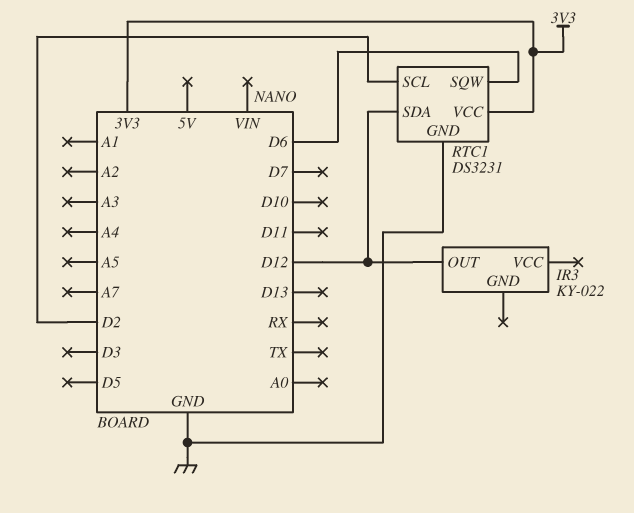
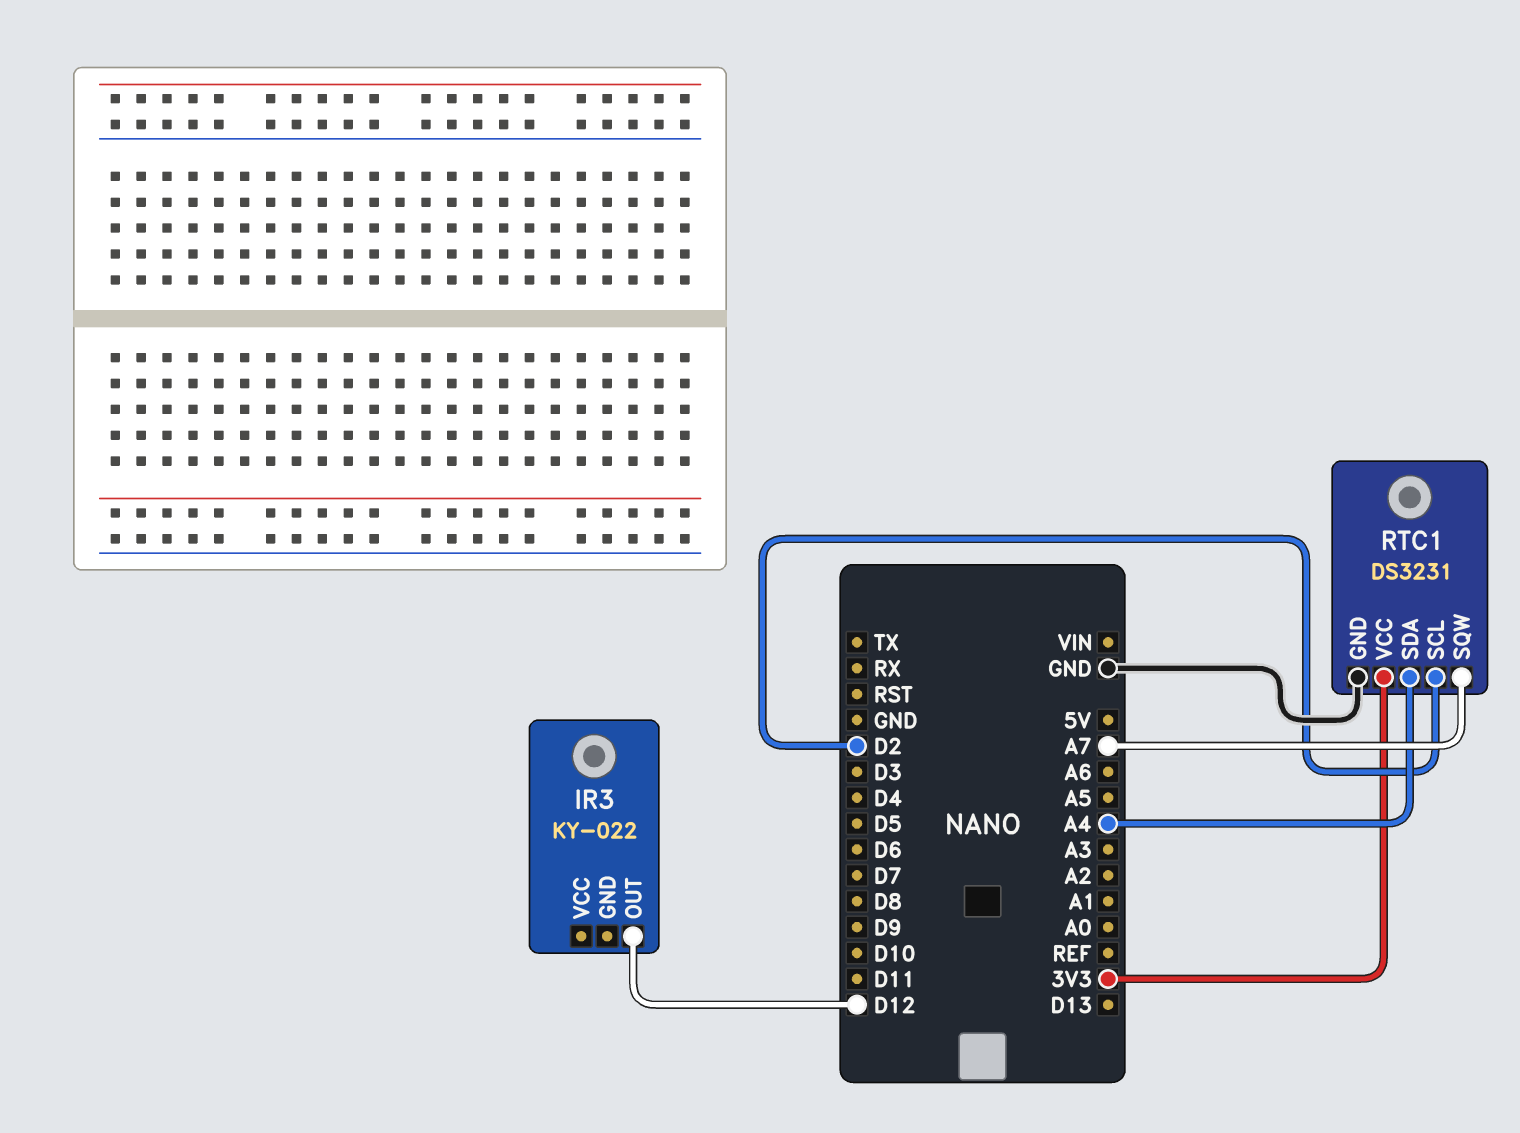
RTC1 pin SDA: D12 -> A4
RTC1 pin SQW: D6 -> A7

